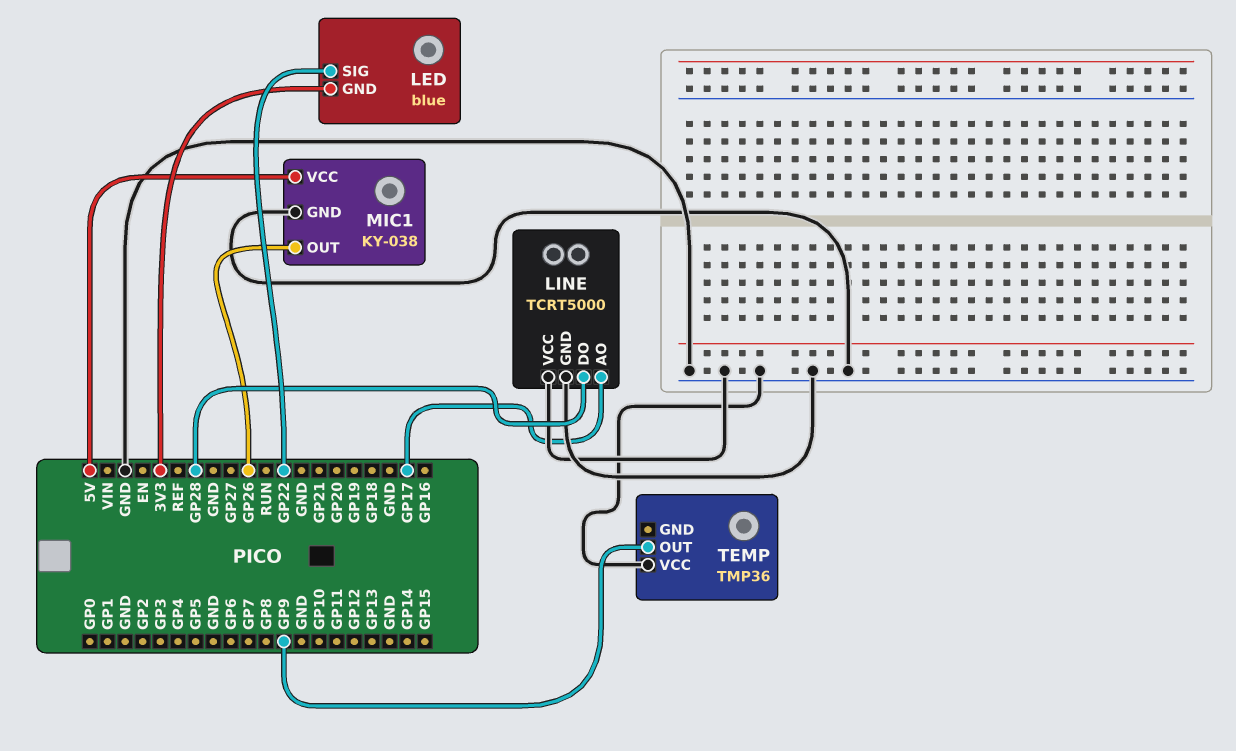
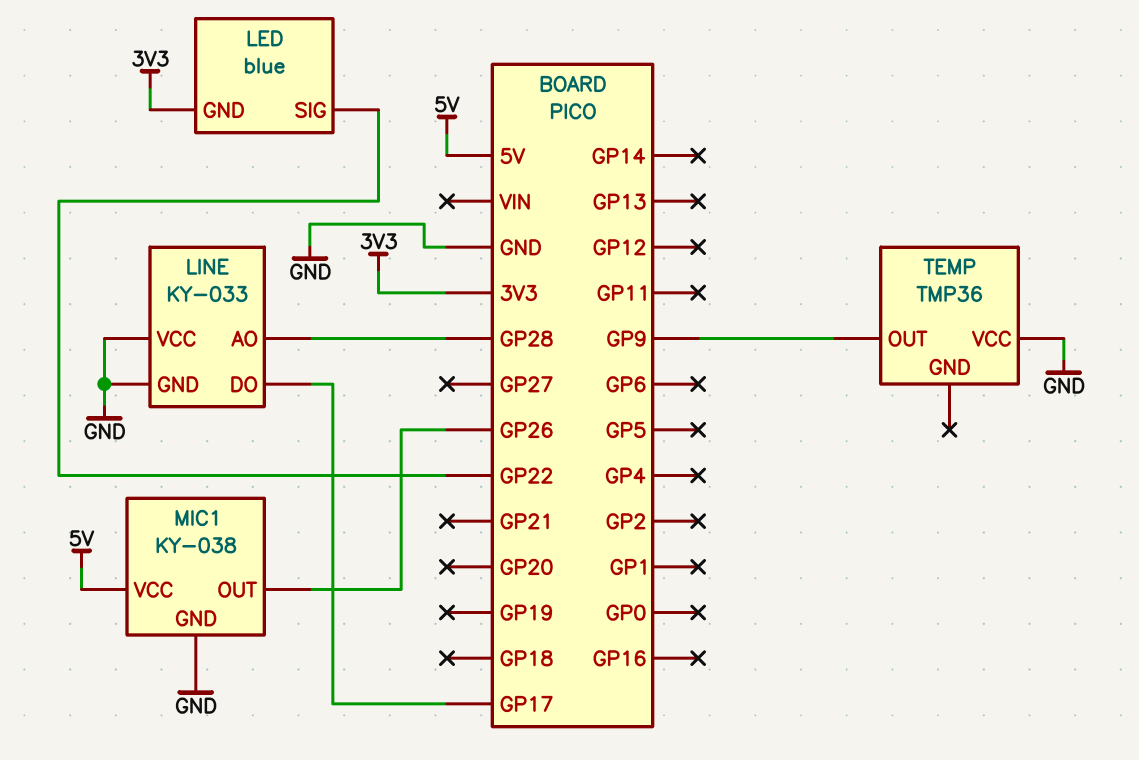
LINE: TCRT5000 -> KY-033
LINE pin AO: GP17 -> GP28
LINE pin DO: GP28 -> GP17

